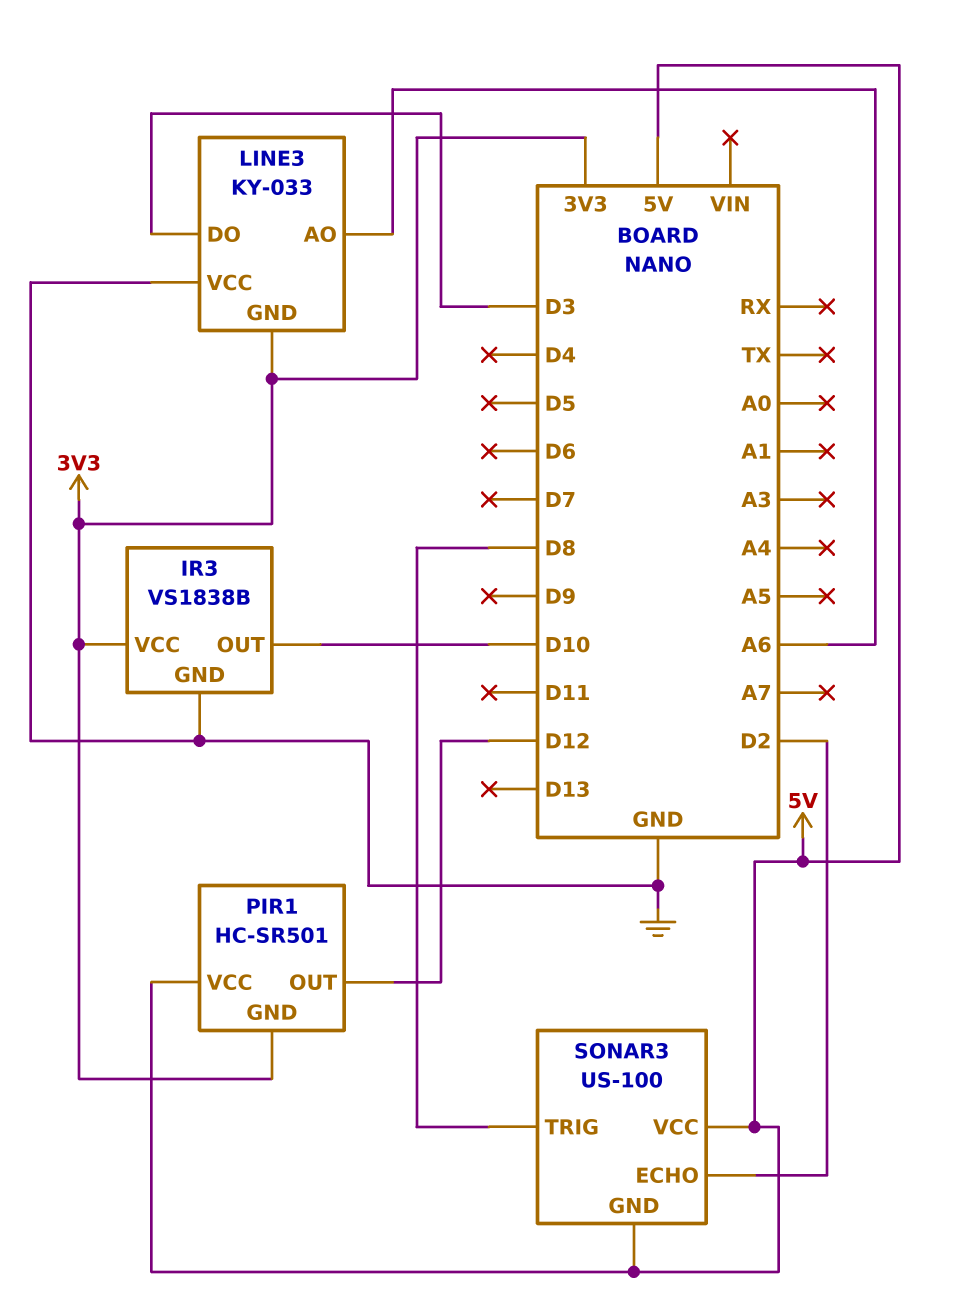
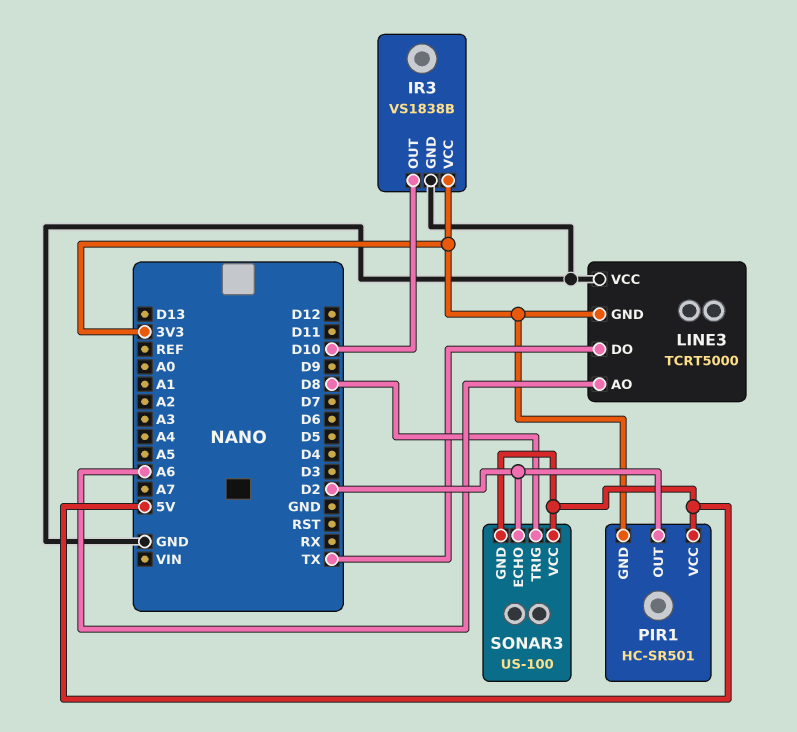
LINE3: KY-033 -> TCRT5000
LINE3 pin DO: D3 -> TX
PIR1 pin OUT: D12 -> D2

